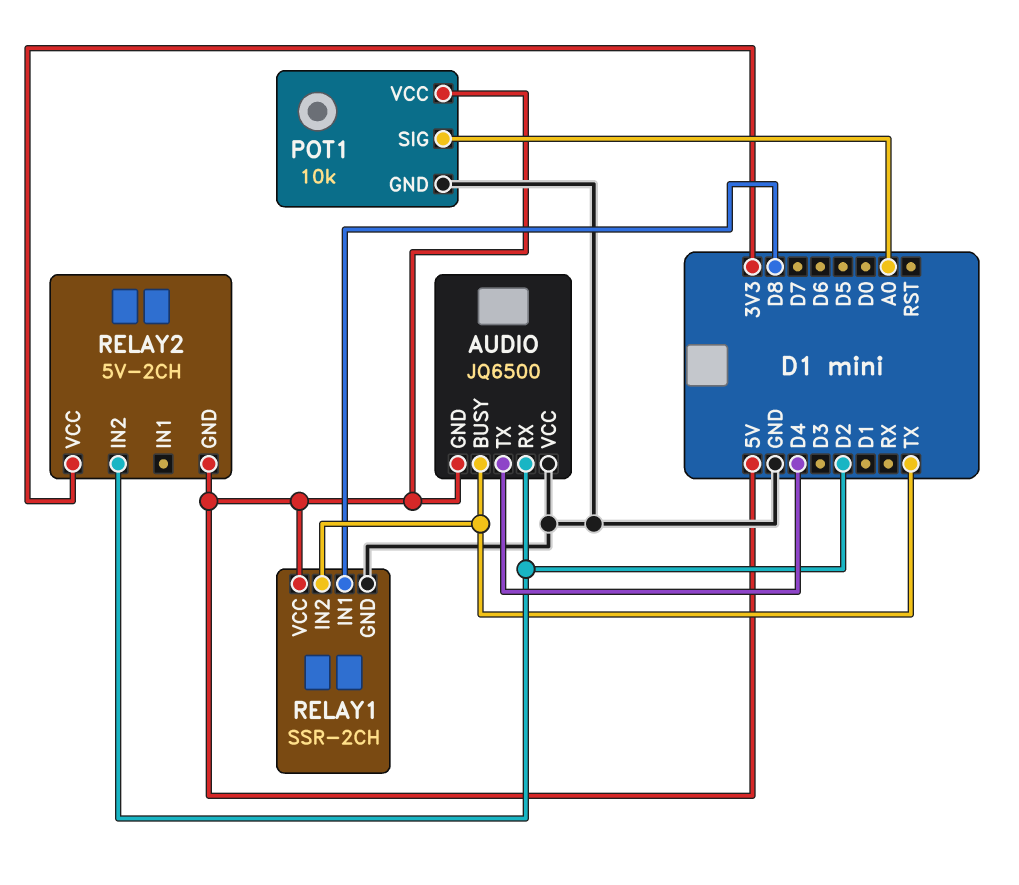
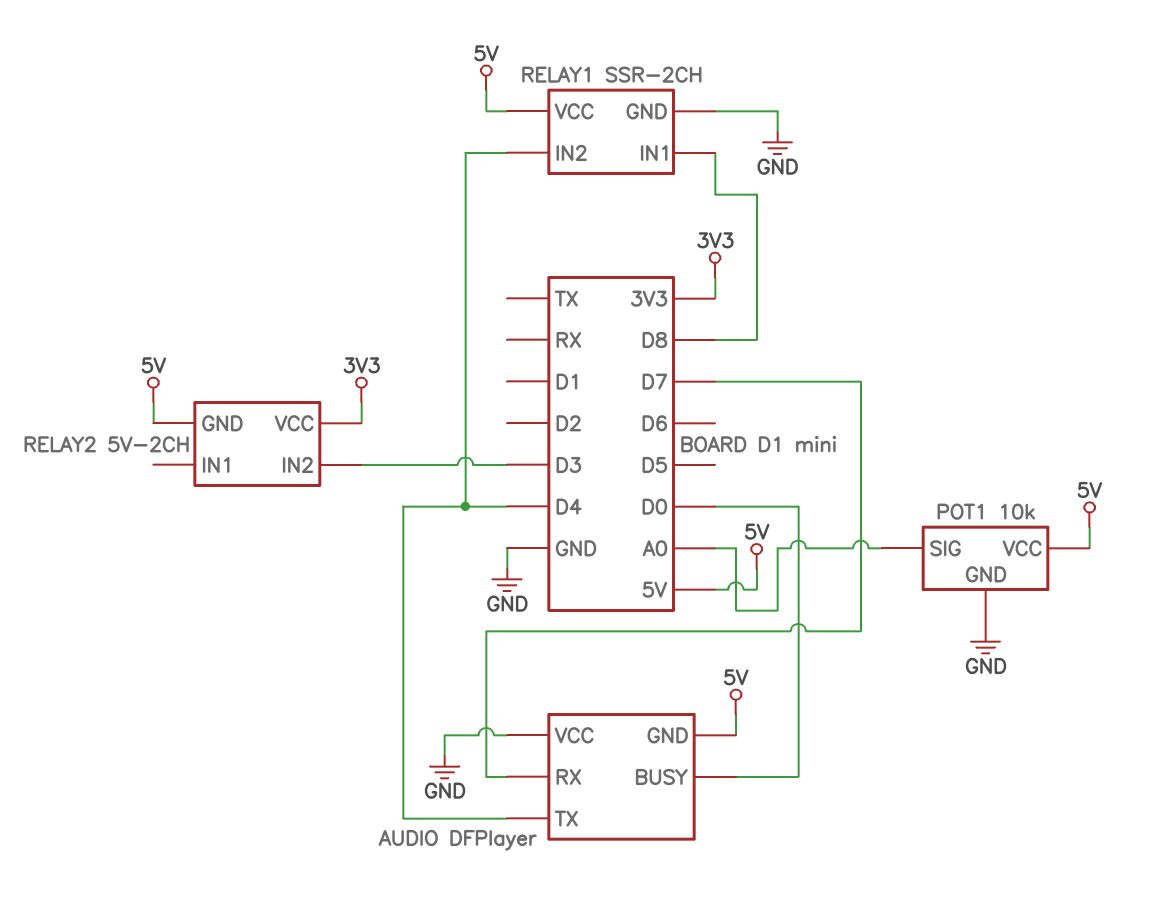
AUDIO: JQ6500 -> DFPlayer
AUDIO pin BUSY: TX -> D0
AUDIO pin RX: D2 -> D7
RELAY1 pin IN2: TX -> D4
RELAY2 pin IN2: D2 -> D3

